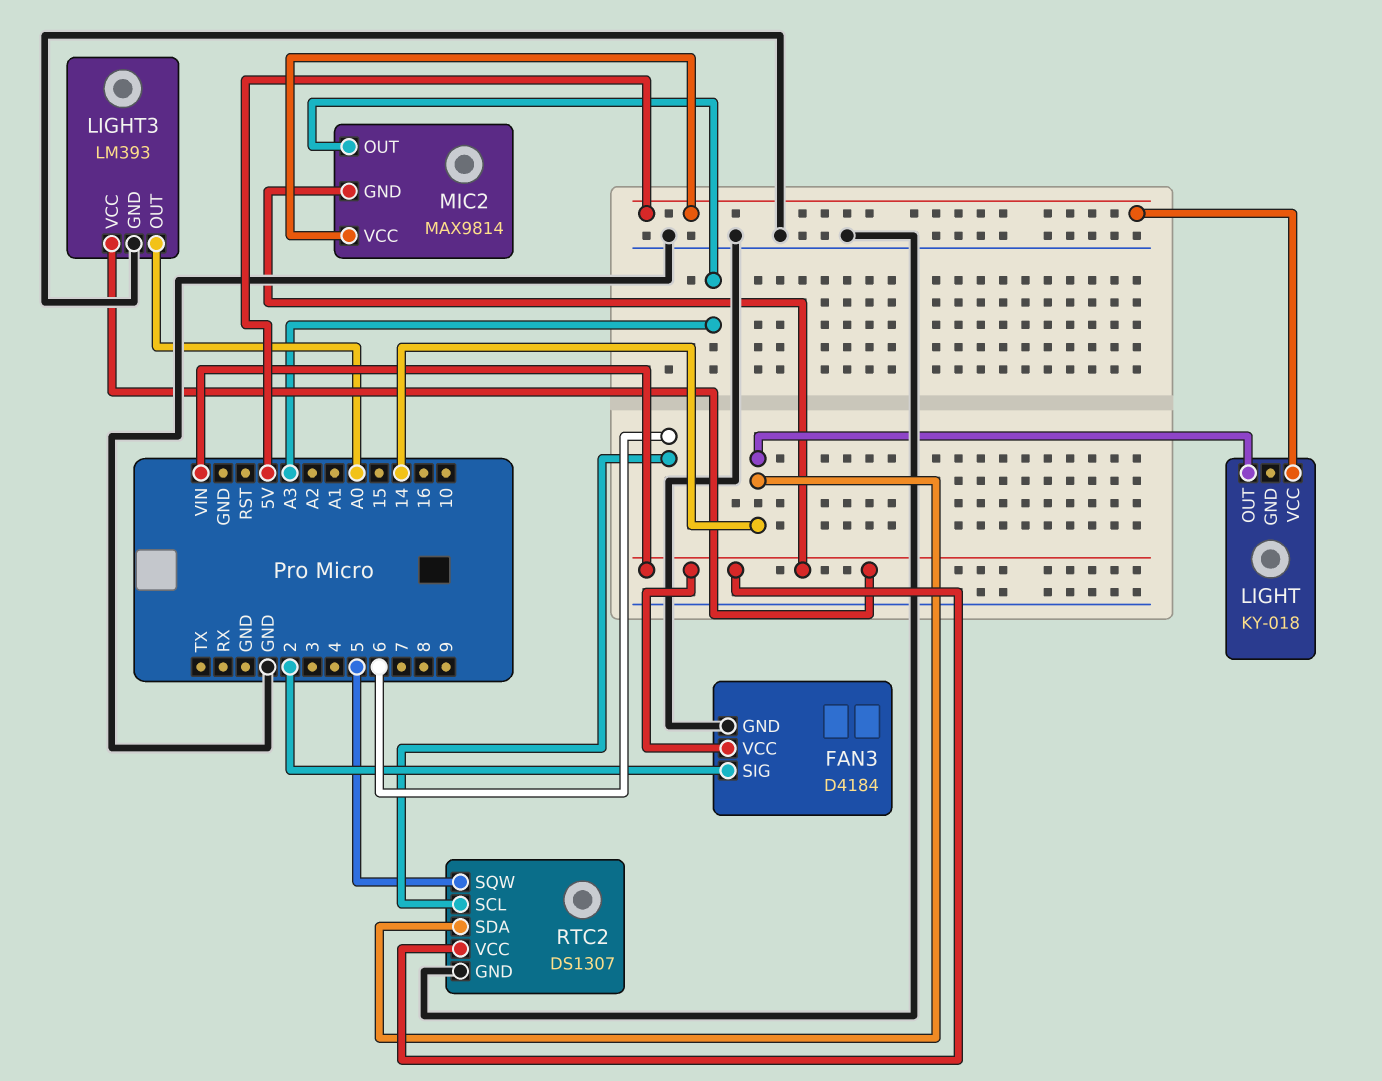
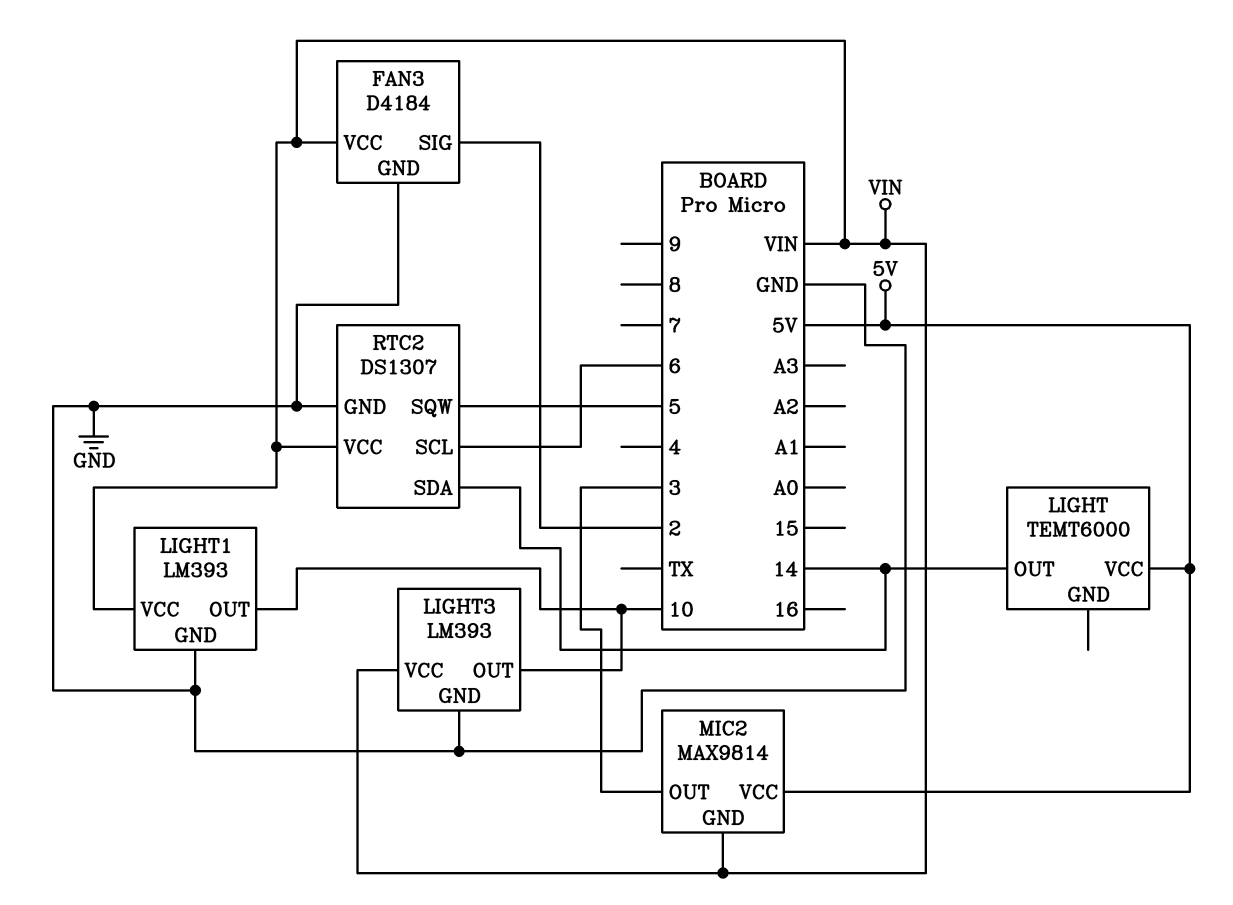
LIGHT: KY-018 -> TEMT6000
LIGHT1: none -> LM393
LIGHT1 pin GND: none -> GND
LIGHT1 pin OUT: none -> 10
LIGHT1 pin VCC: none -> VIN
LIGHT3 pin OUT: A0 -> 10
MIC2 pin OUT: A3 -> 3

